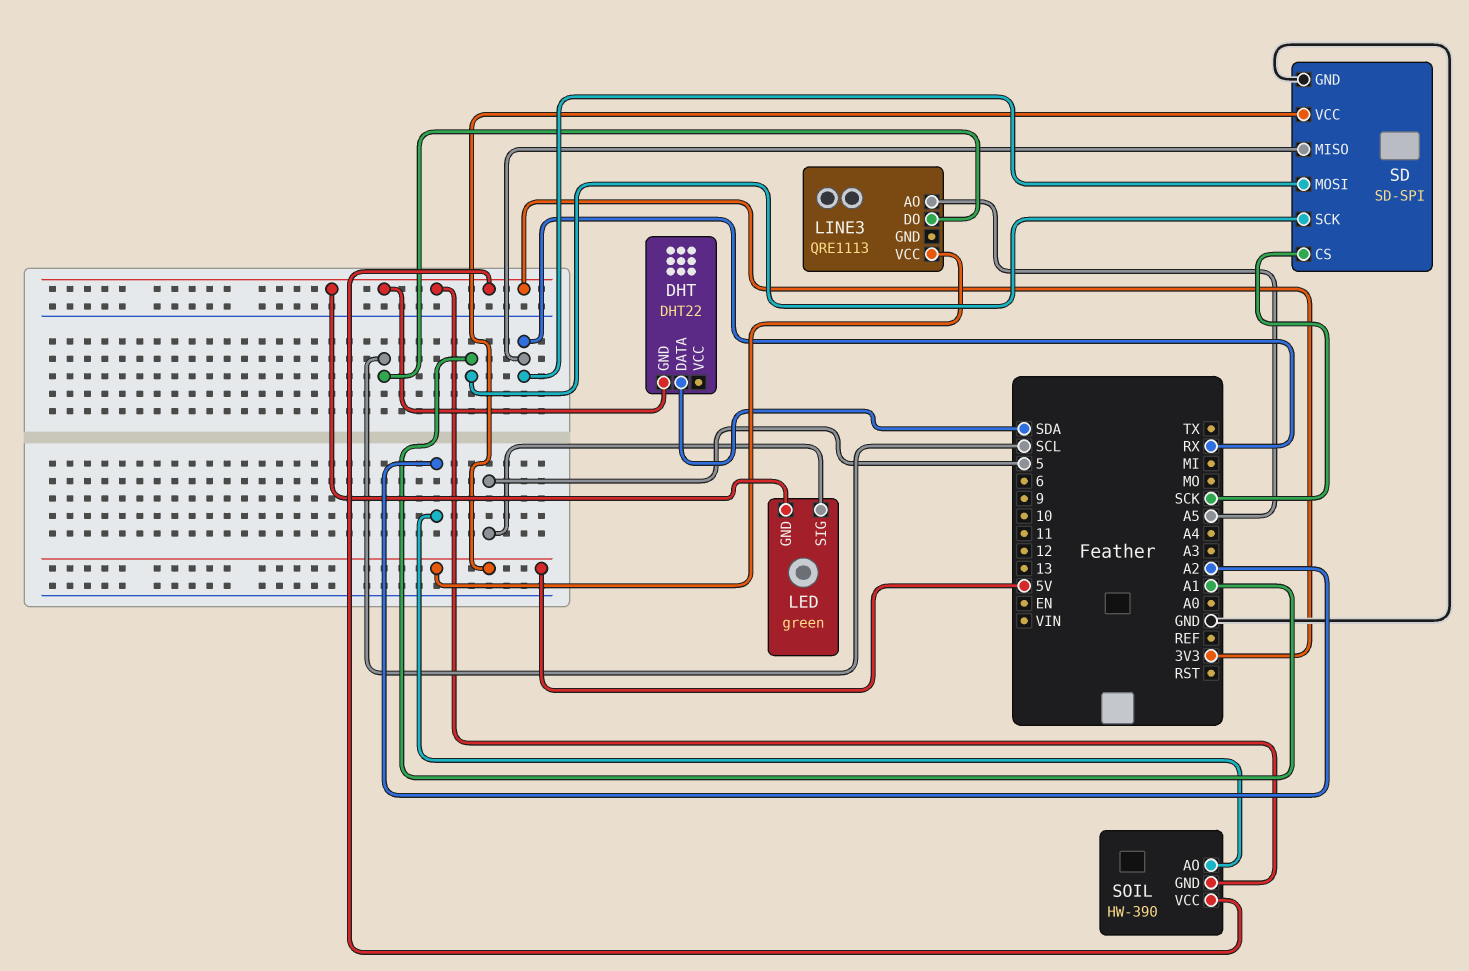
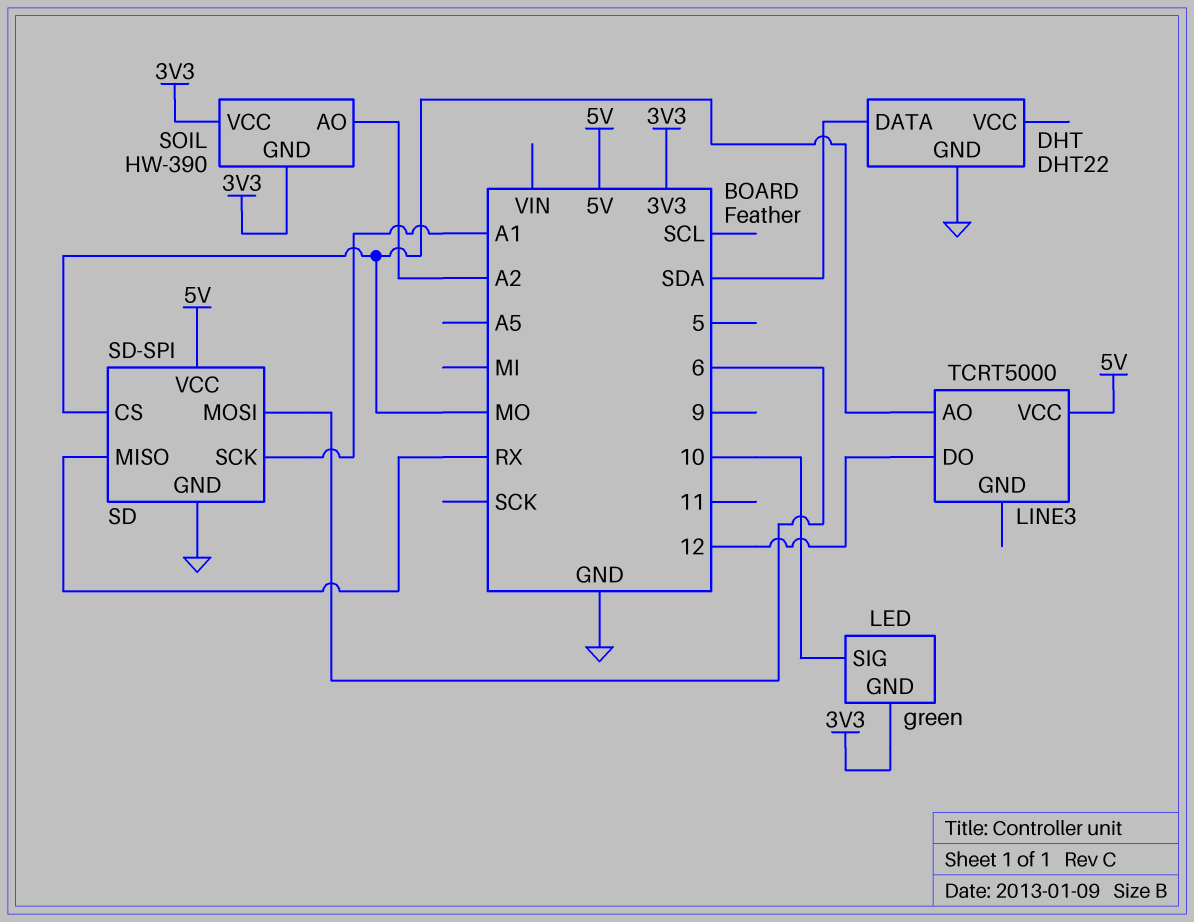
DHT pin GND: 3V3 -> GND
LED pin SIG: 5 -> 10
LINE3: QRE1113 -> TCRT5000
LINE3 pin AO: A5 -> MO
LINE3 pin DO: SCL -> 12
SD pin CS: SCK -> MO
SD pin MOSI: RX -> 6

